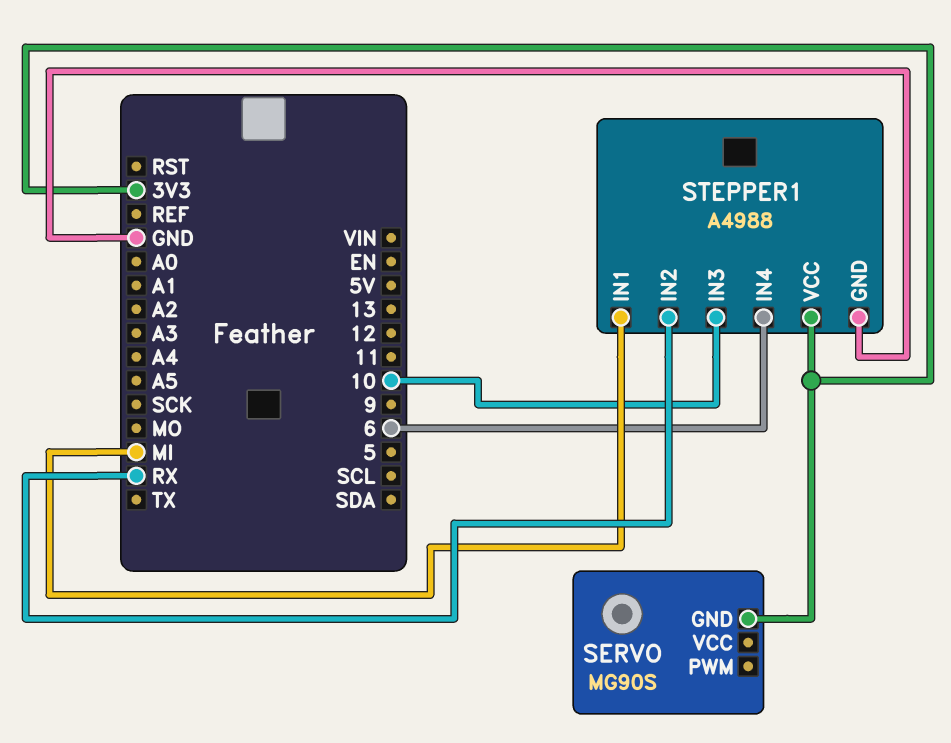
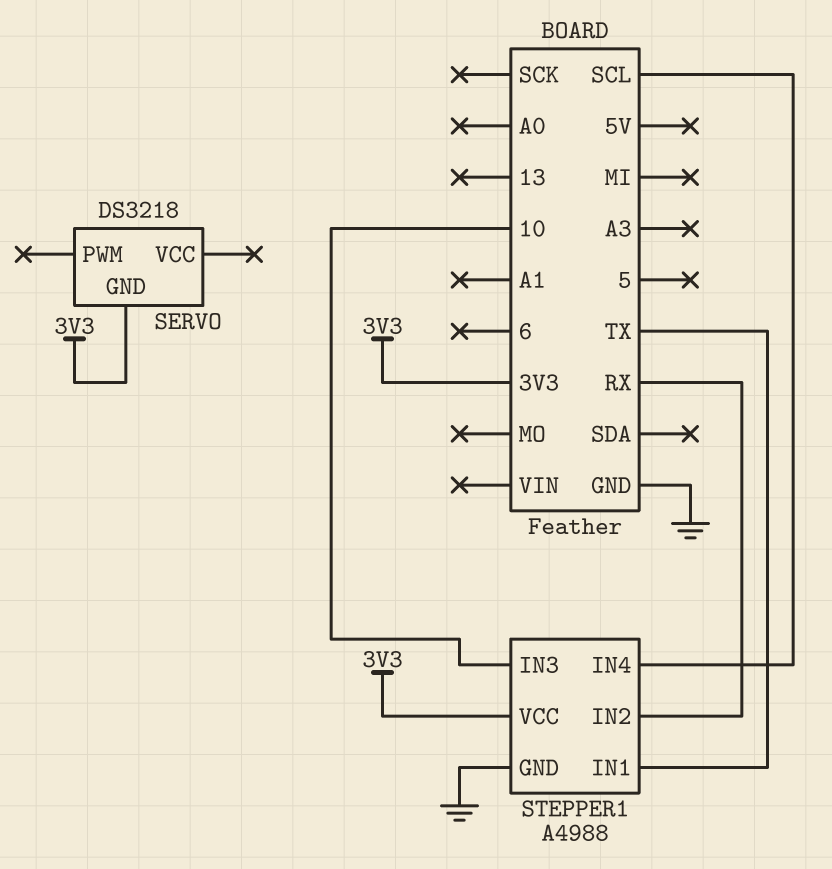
SERVO: MG90S -> DS3218
STEPPER1 pin IN1: MI -> TX
STEPPER1 pin IN4: 6 -> SCL

